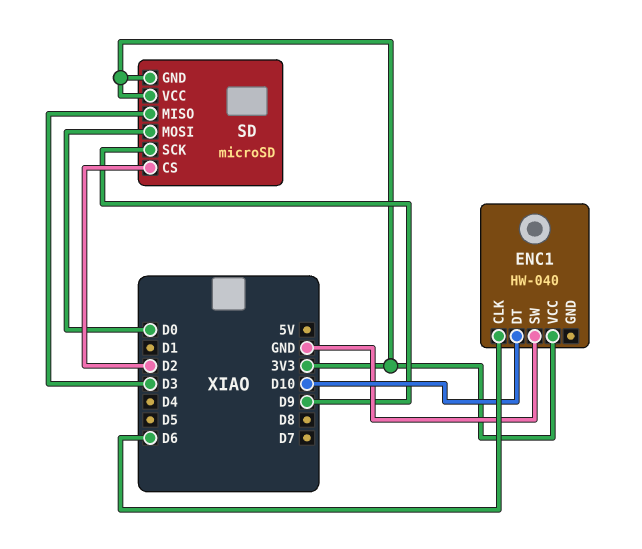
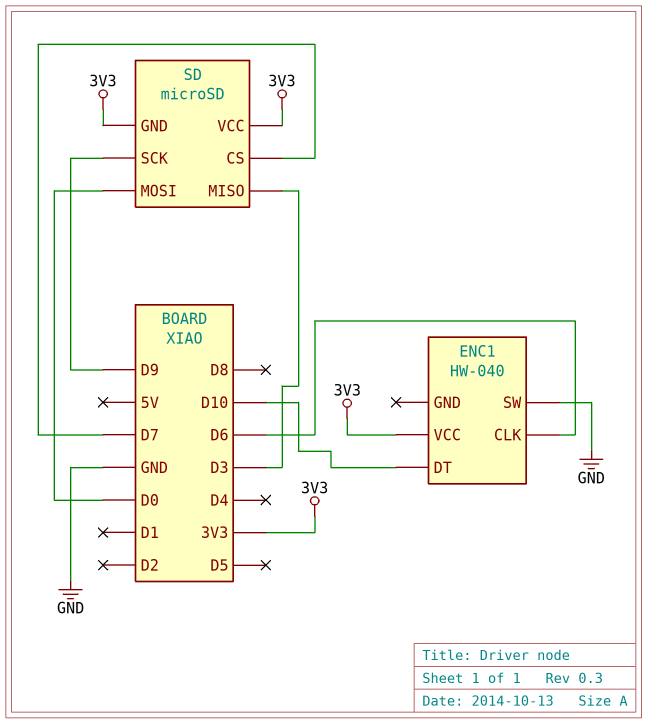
SD pin CS: D2 -> D7

